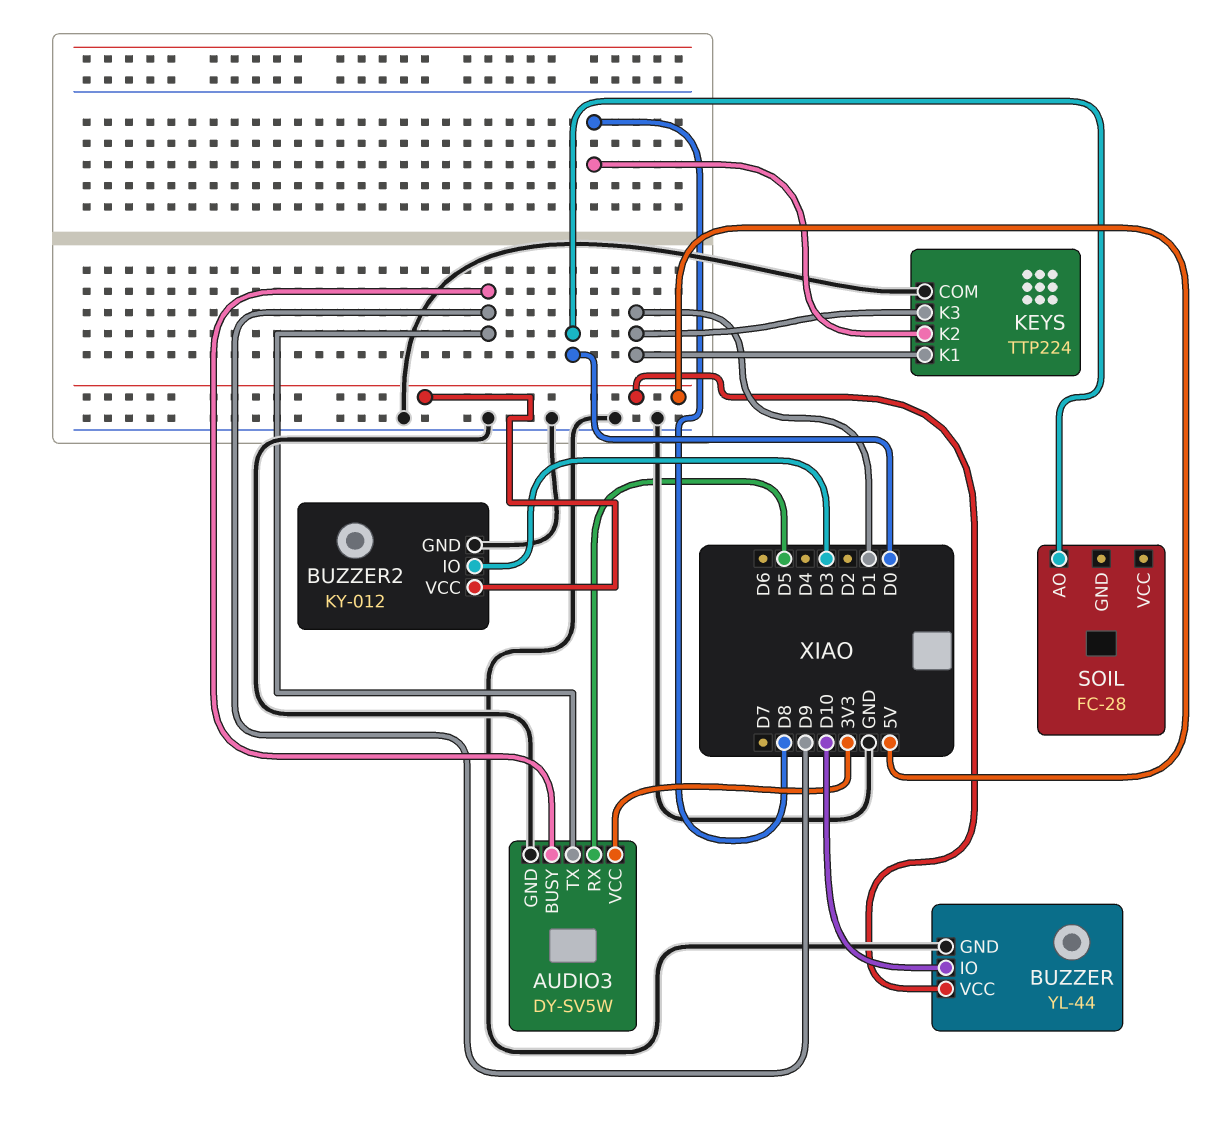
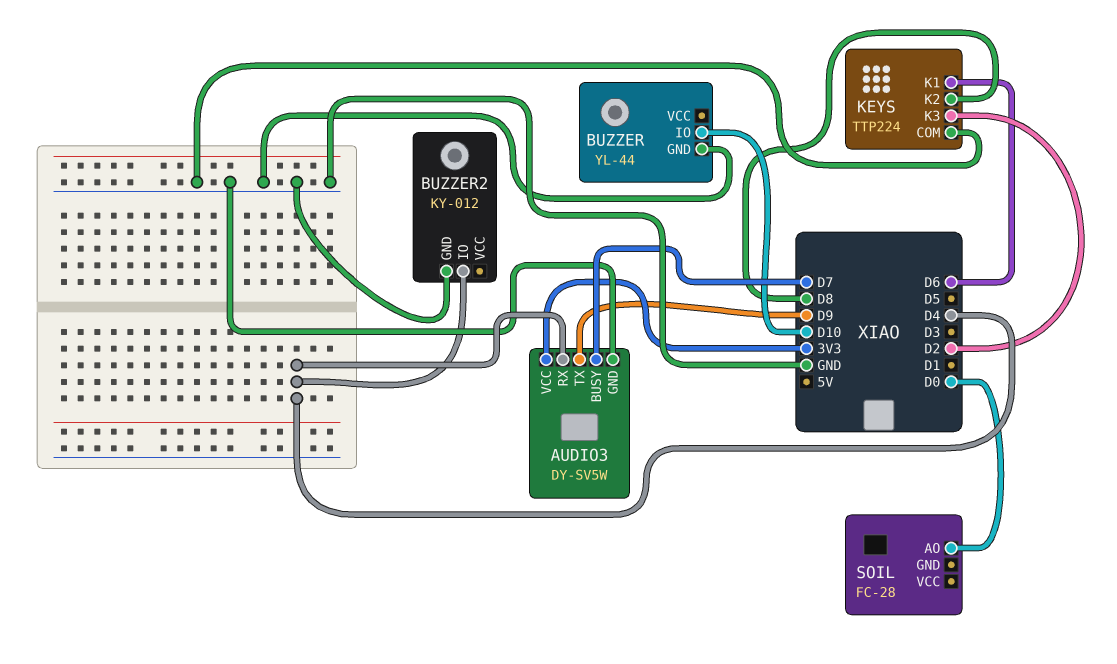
AUDIO3 pin BUSY: D9 -> D7
AUDIO3 pin RX: D5 -> D4
BUZZER pin VCC: 5V -> none
BUZZER2 pin IO: D3 -> D4
BUZZER2 pin VCC: 5V -> none
KEYS pin K1: D1 -> D6
KEYS pin K3: D1 -> D2

